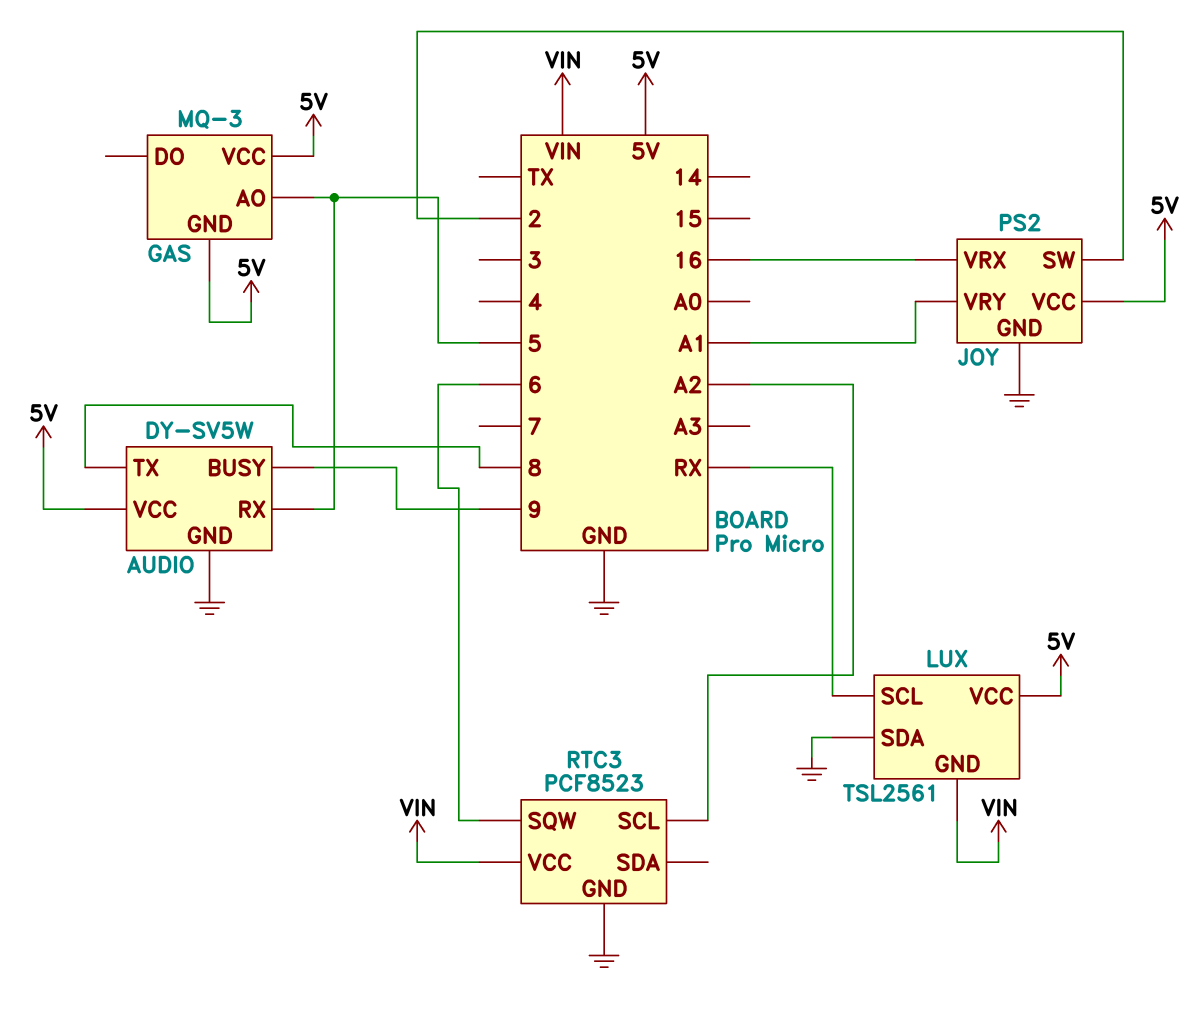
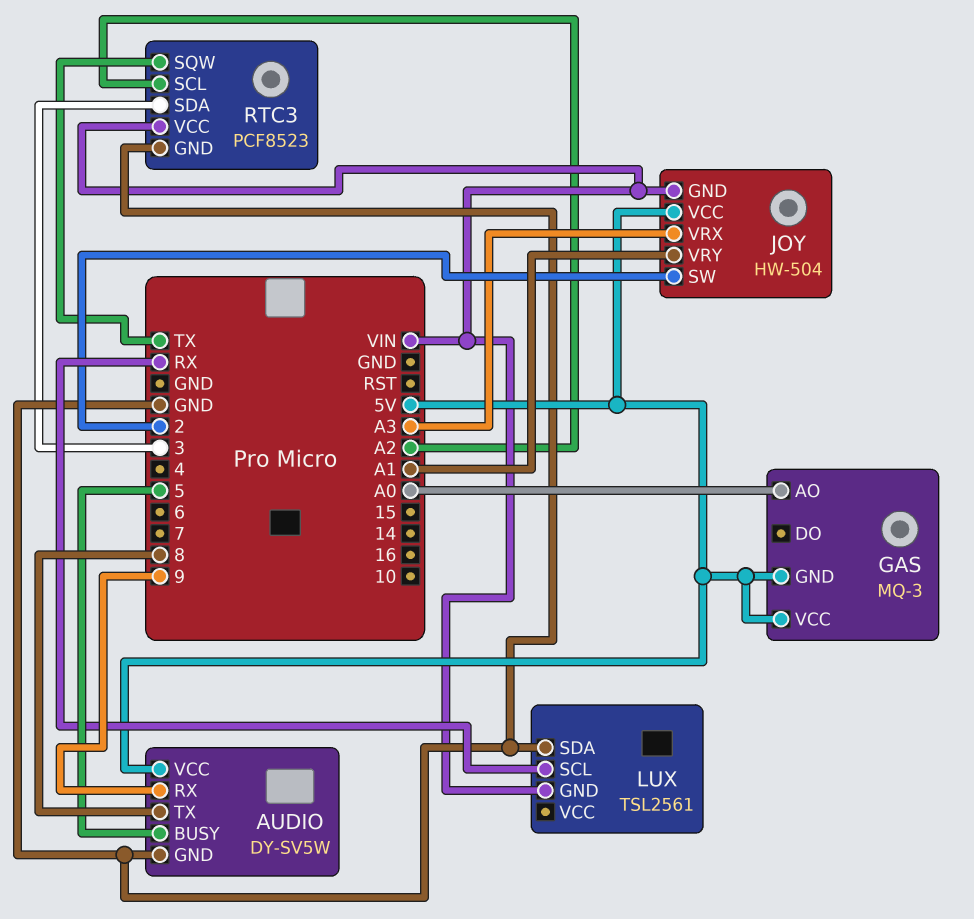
AUDIO pin BUSY: 9 -> 5
AUDIO pin RX: 5 -> 9
GAS pin AO: 5 -> A0
JOY: PS2 -> HW-504
JOY pin GND: GND -> VIN
JOY pin VRX: 16 -> A3
LUX pin VCC: 5V -> none
RTC3 pin SDA: none -> 3
RTC3 pin SQW: 6 -> TX

